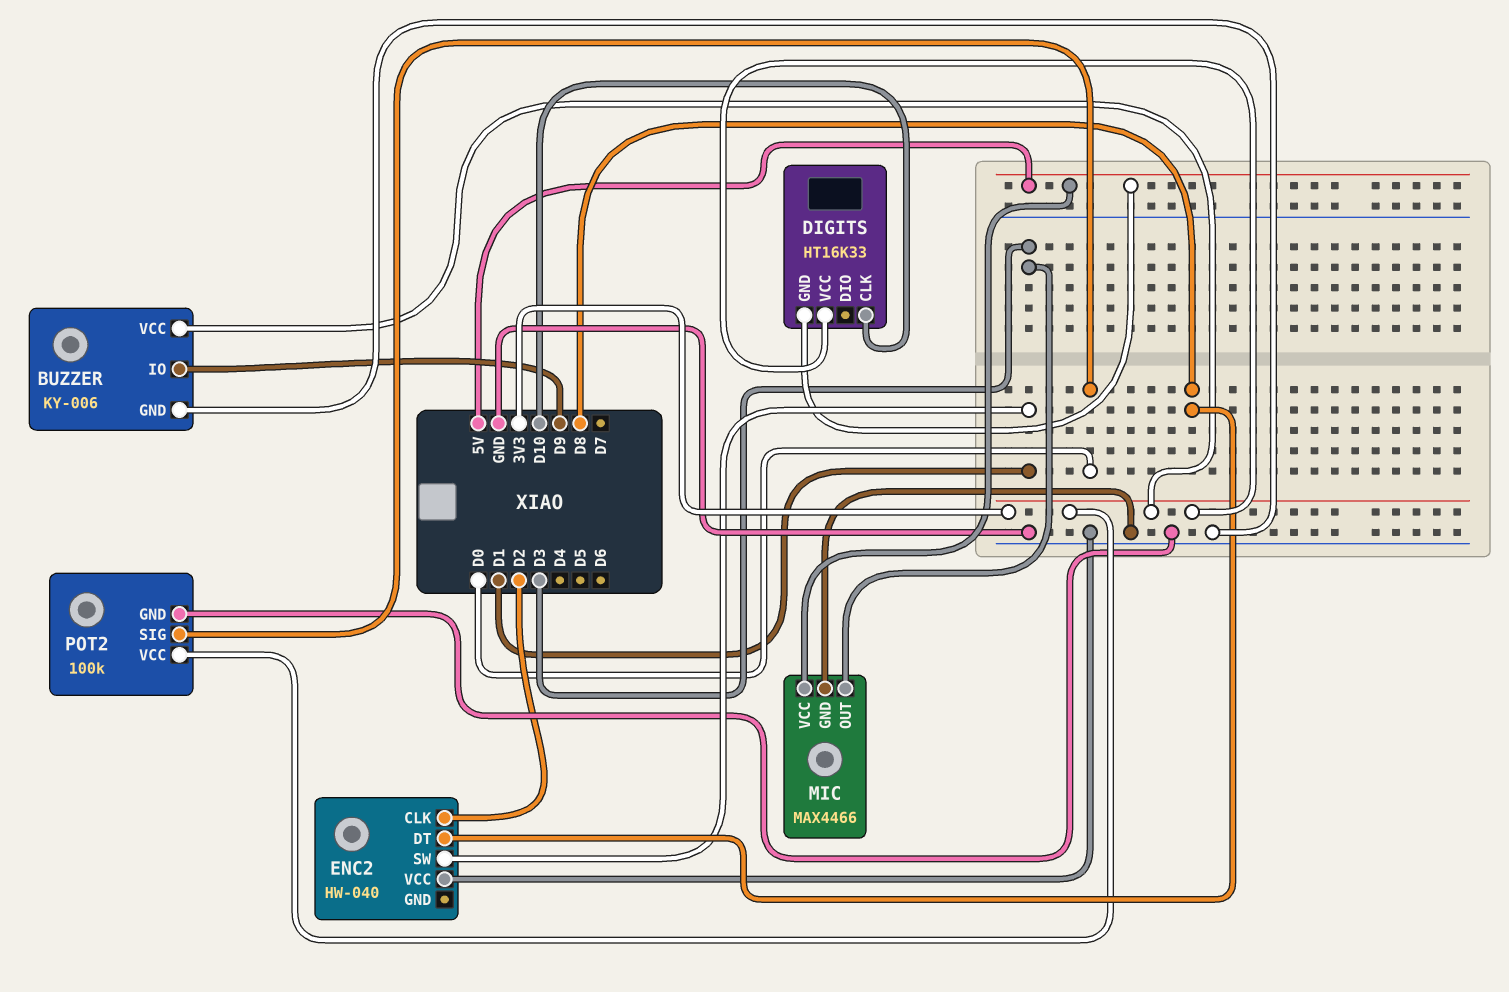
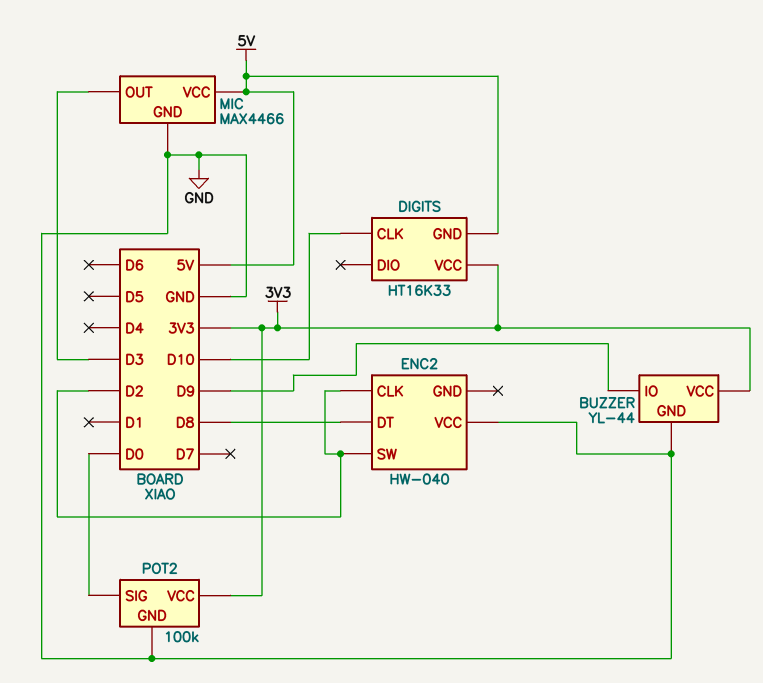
BUZZER: KY-006 -> YL-44
ENC2 pin SW: D1 -> D2

